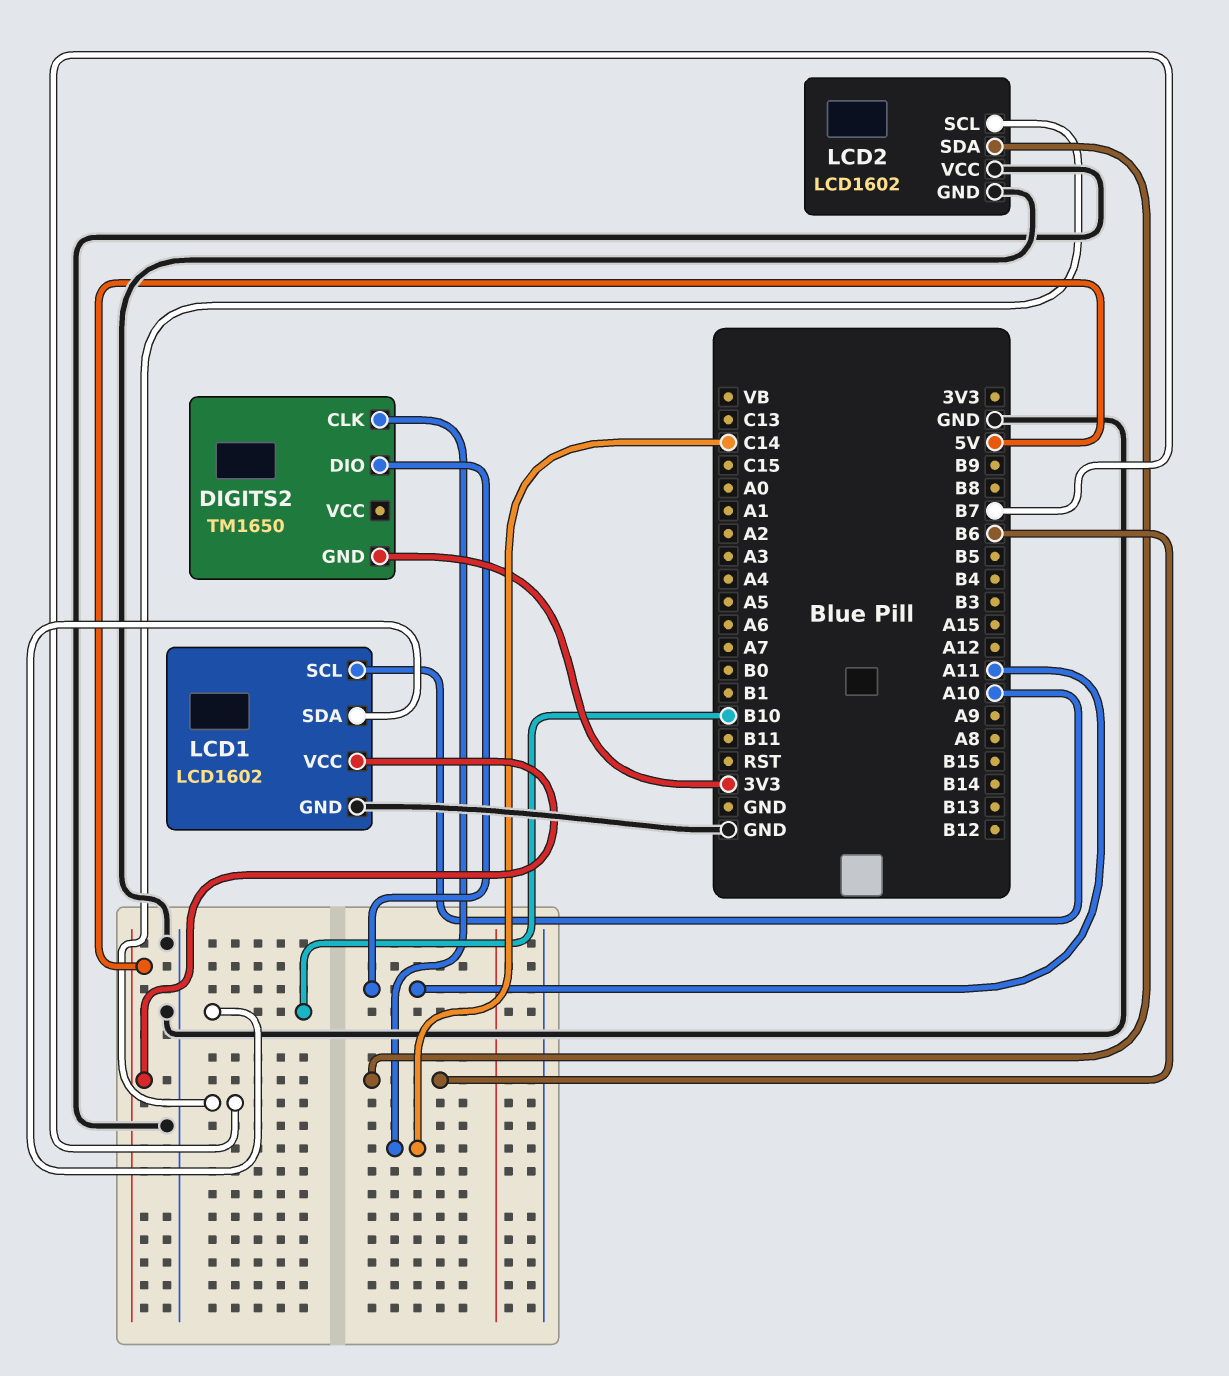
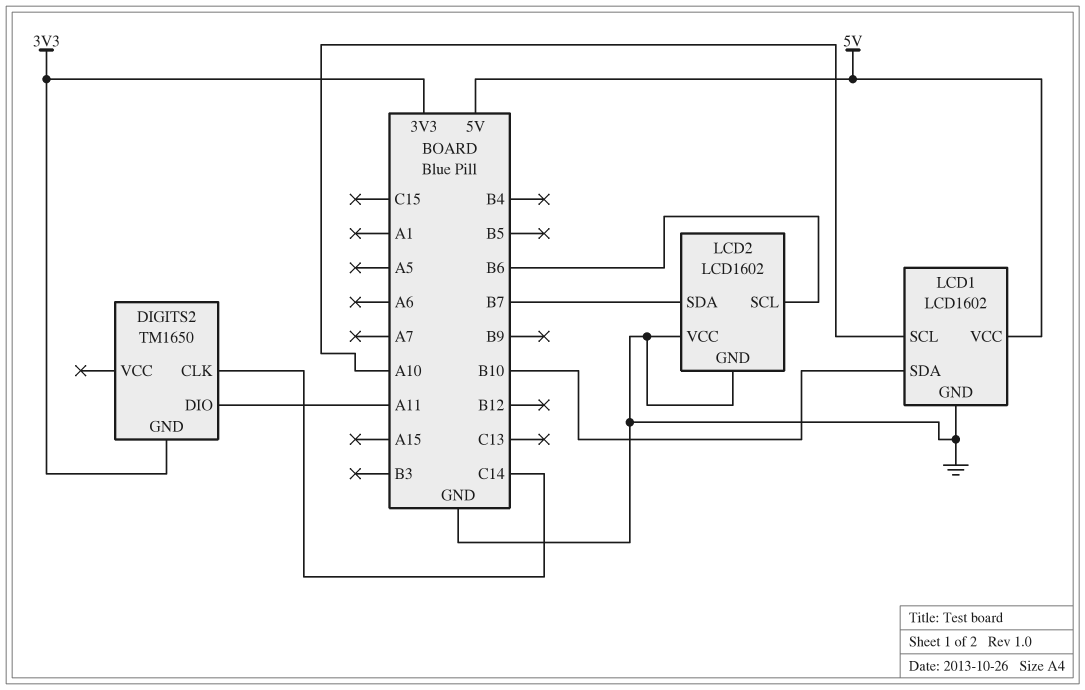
LCD2 pin SCL: B7 -> B6
LCD2 pin SDA: B6 -> B7

